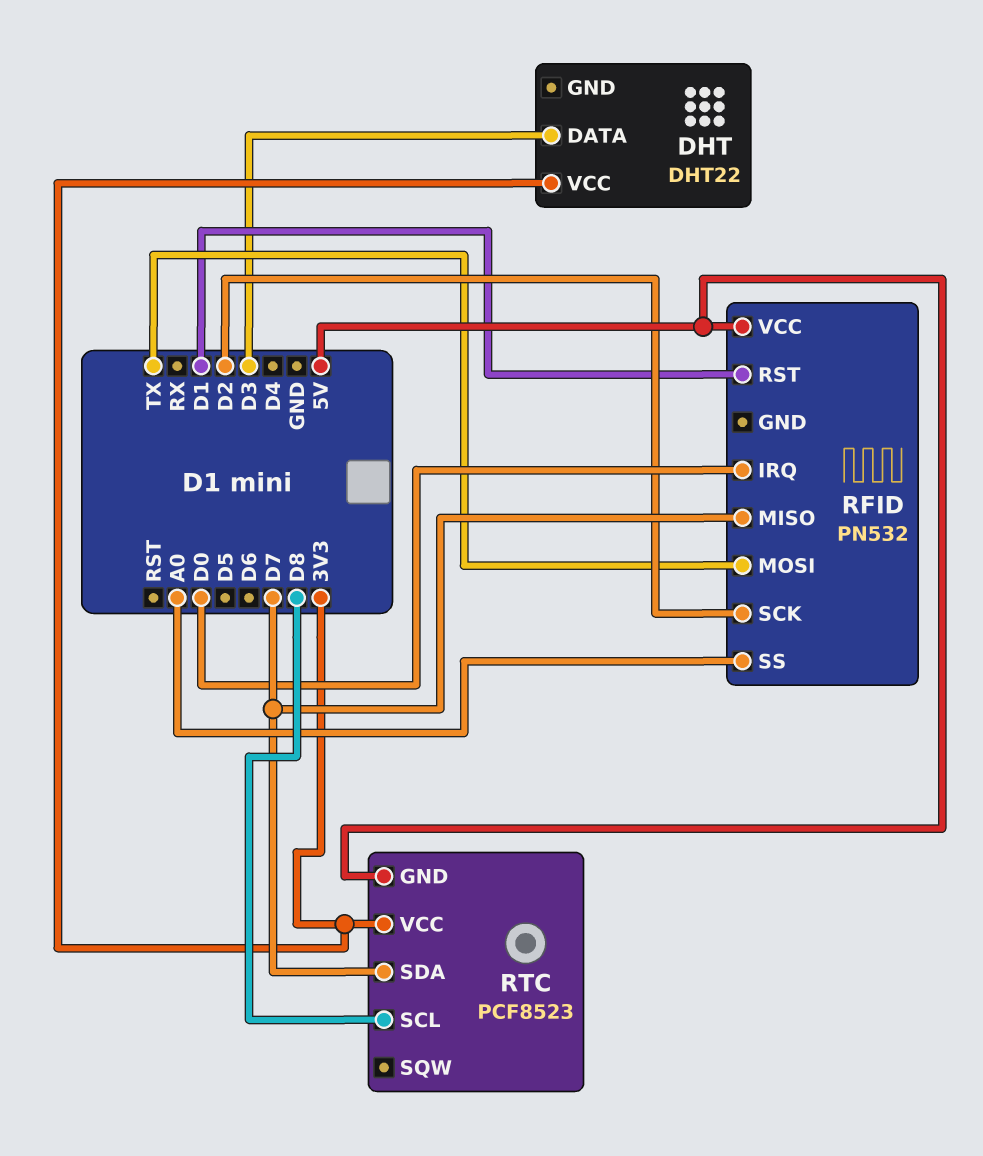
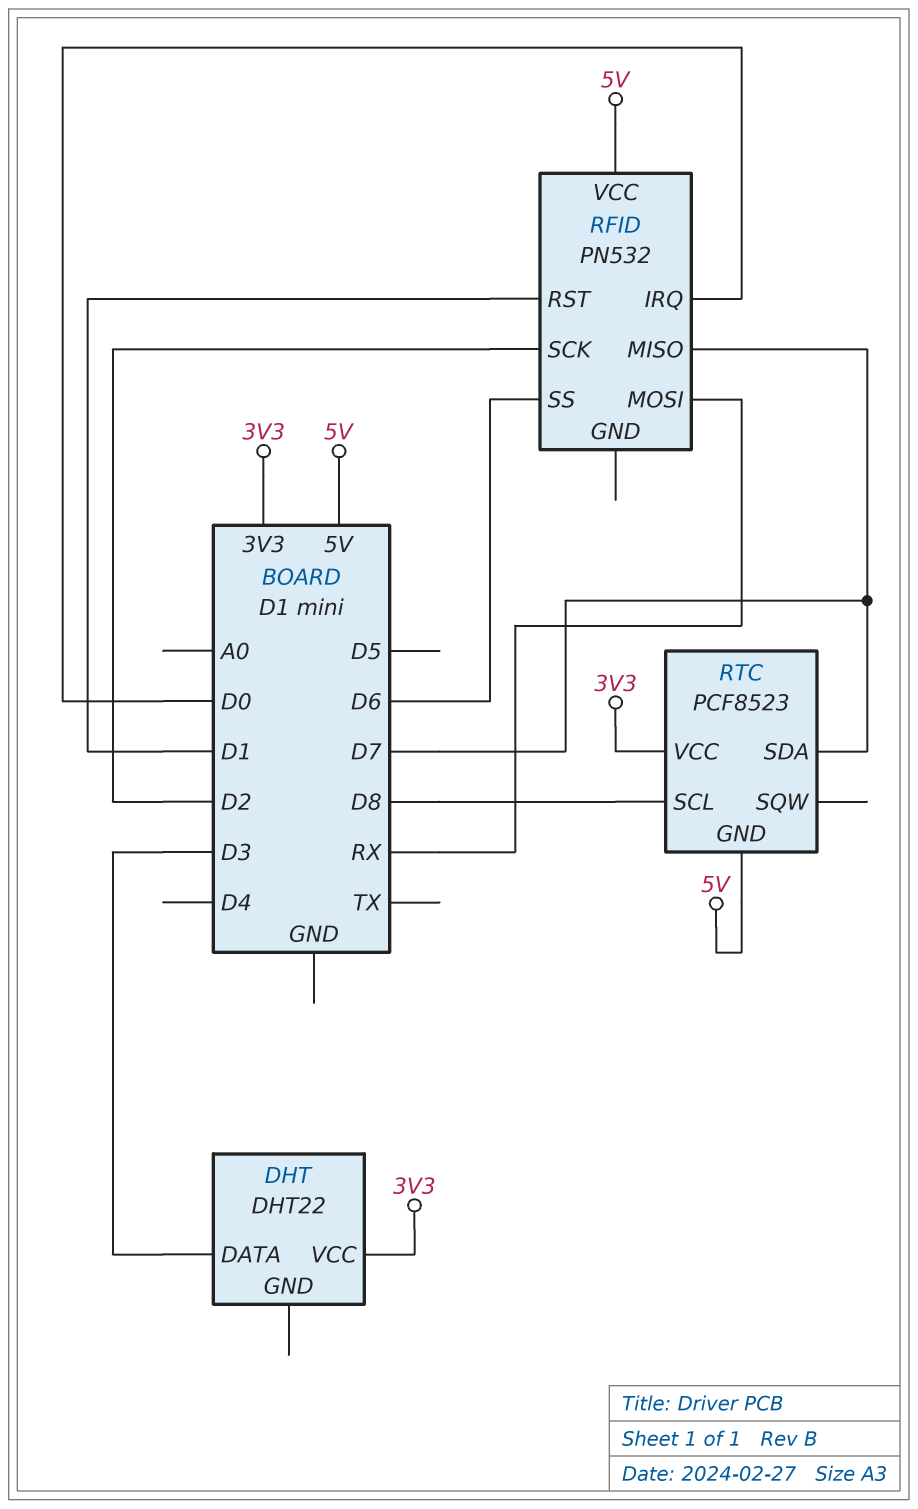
RFID pin MOSI: TX -> RX
RFID pin SS: A0 -> D6

